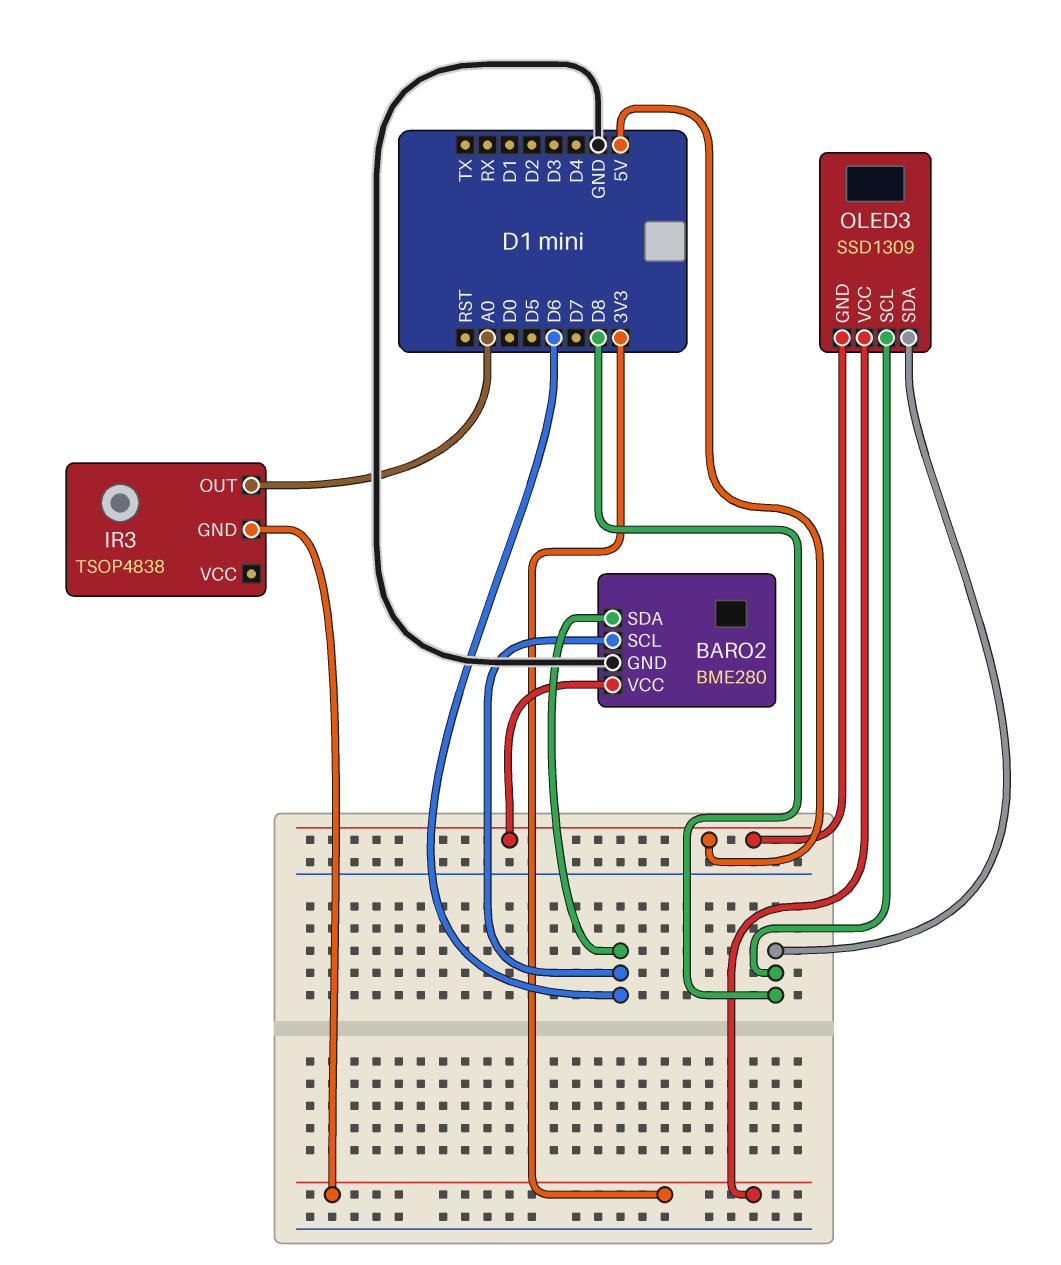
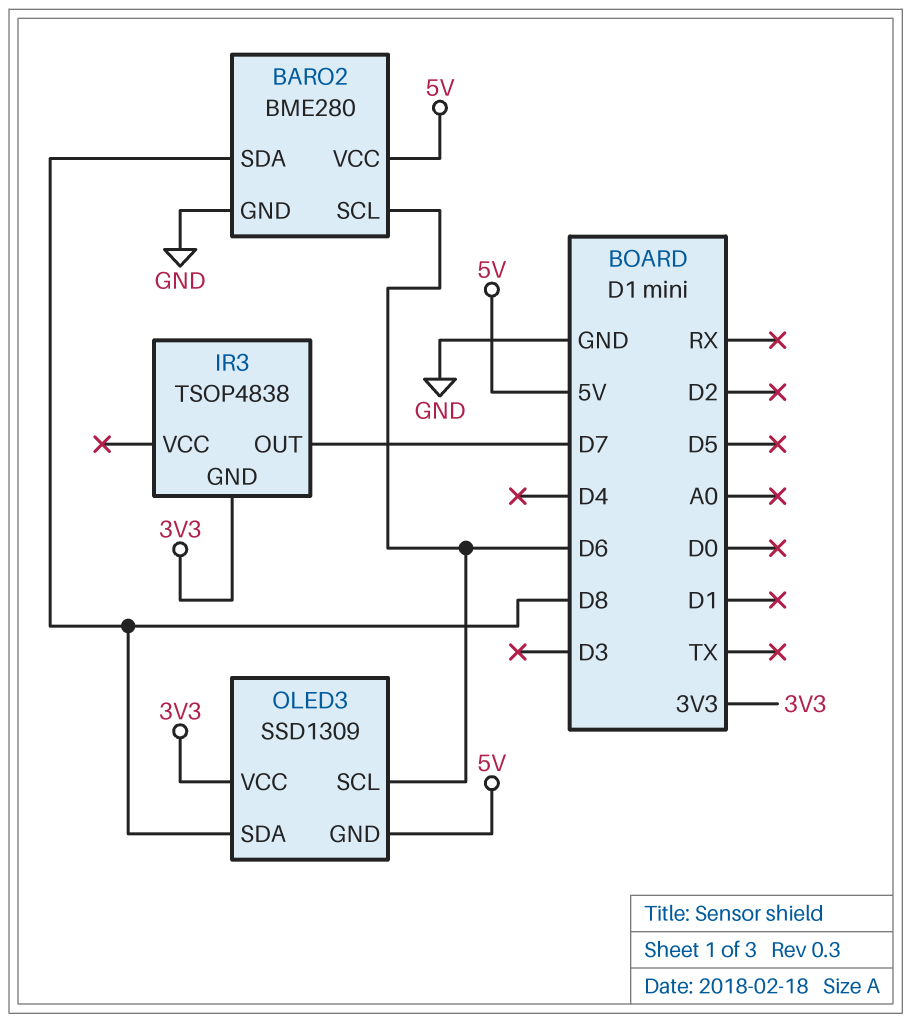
BARO2 pin SDA: D6 -> D8
IR3 pin OUT: A0 -> D7
OLED3 pin SCL: D8 -> D6

